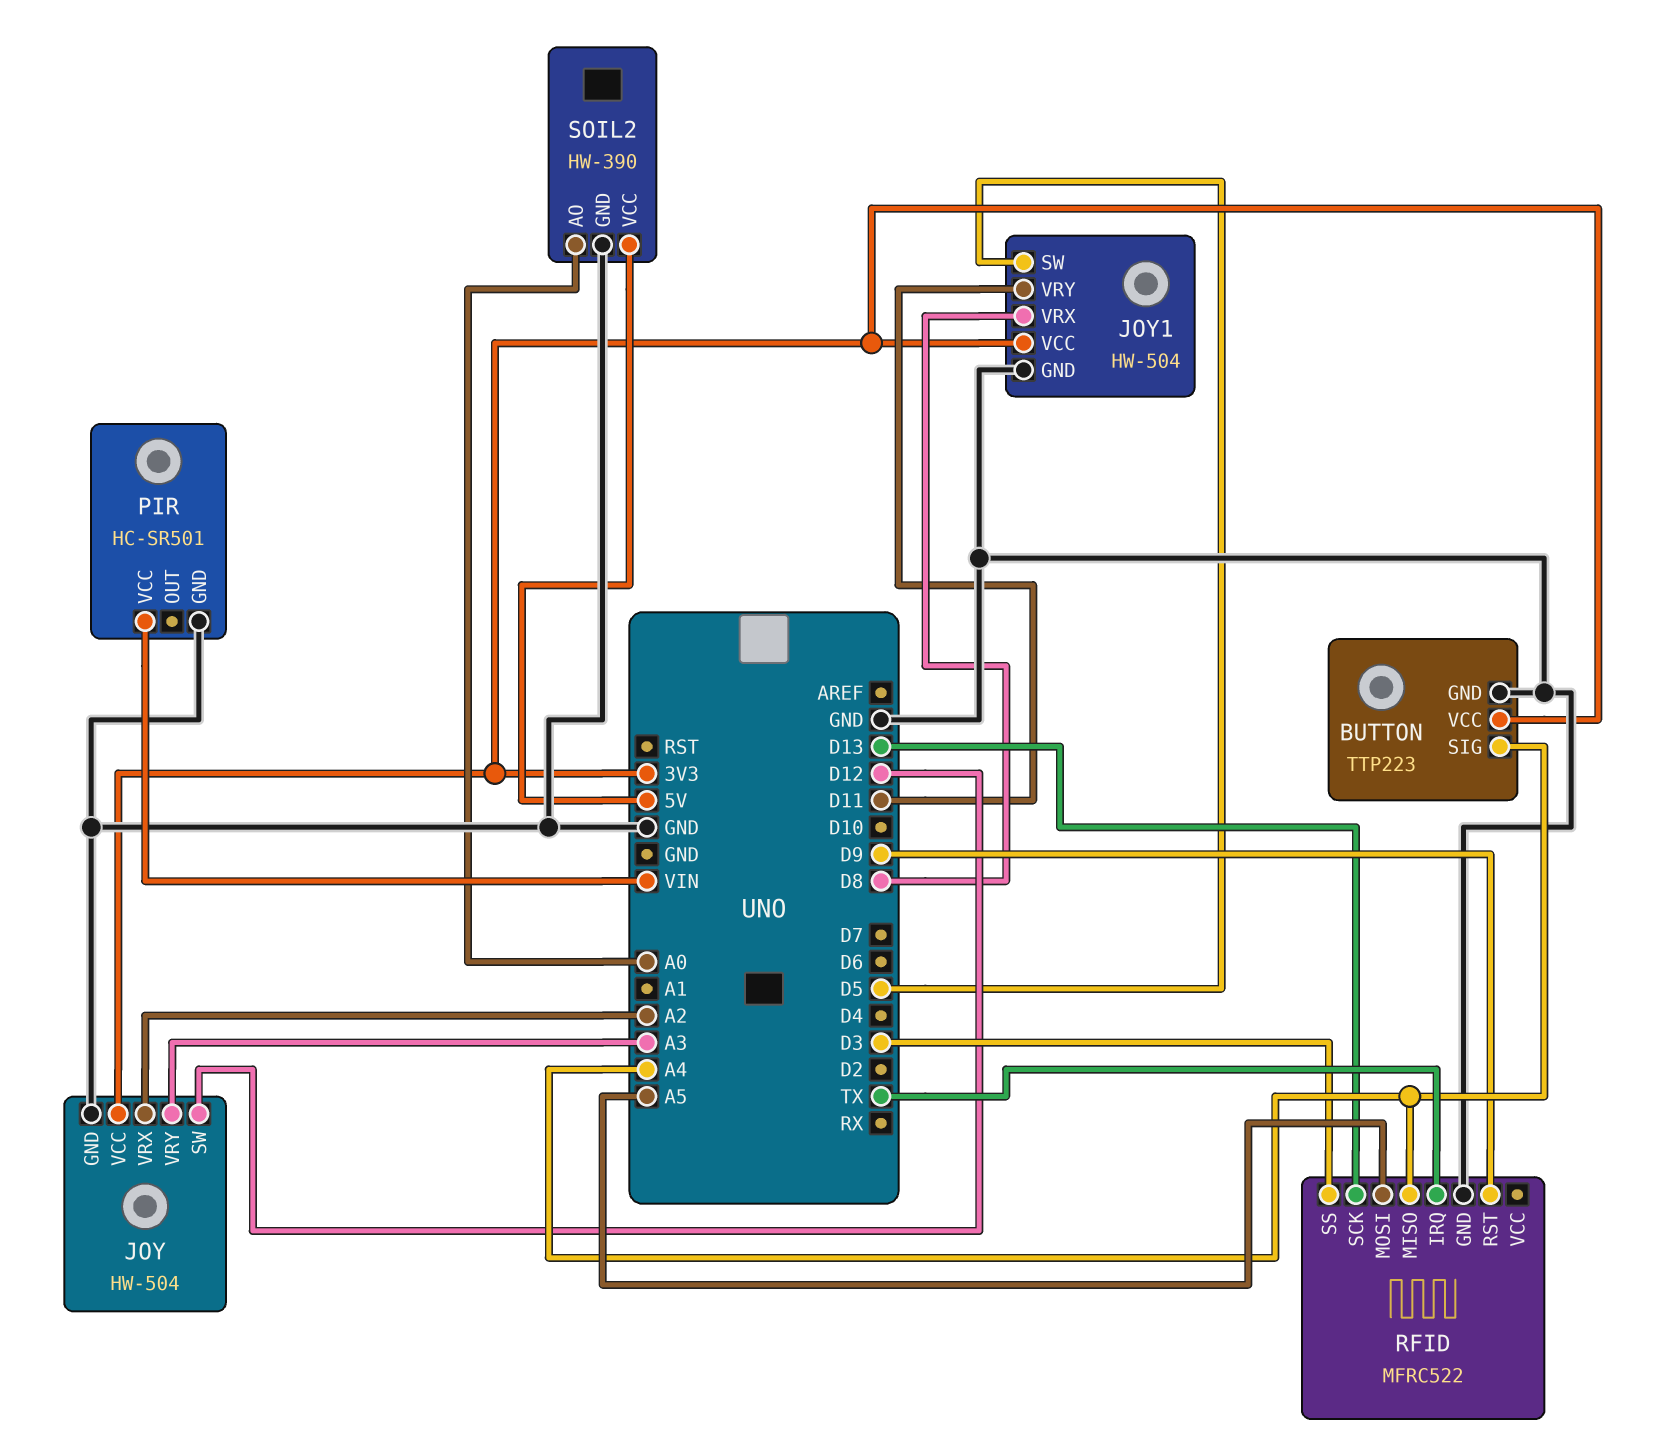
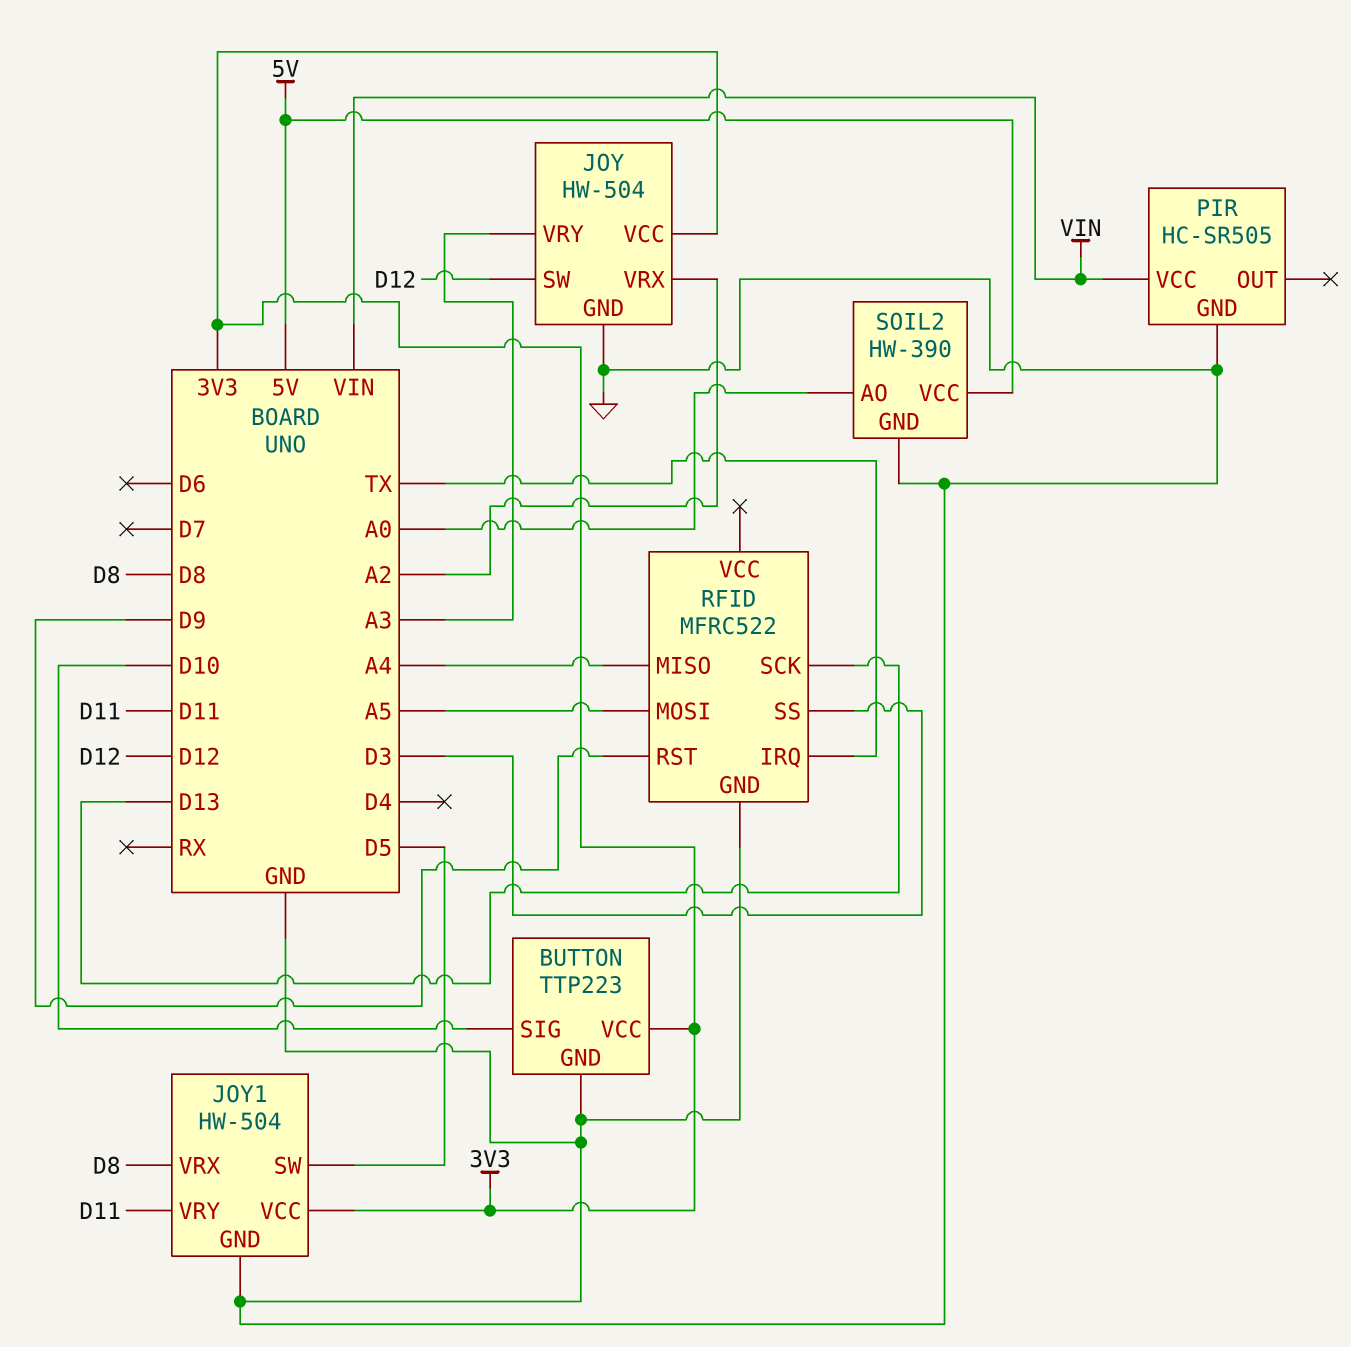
BUTTON pin SIG: A4 -> D10
PIR: HC-SR501 -> HC-SR505

